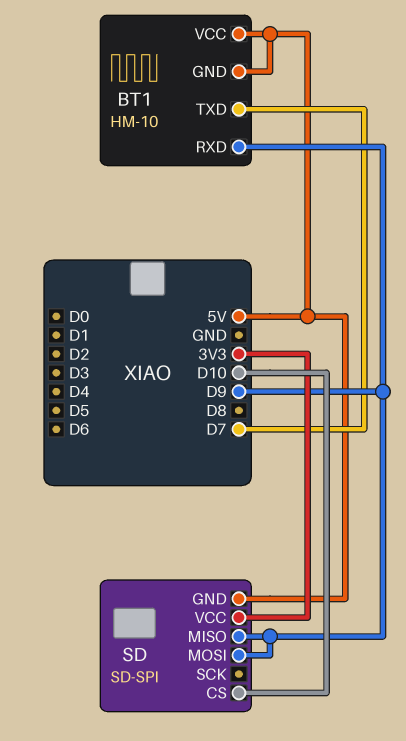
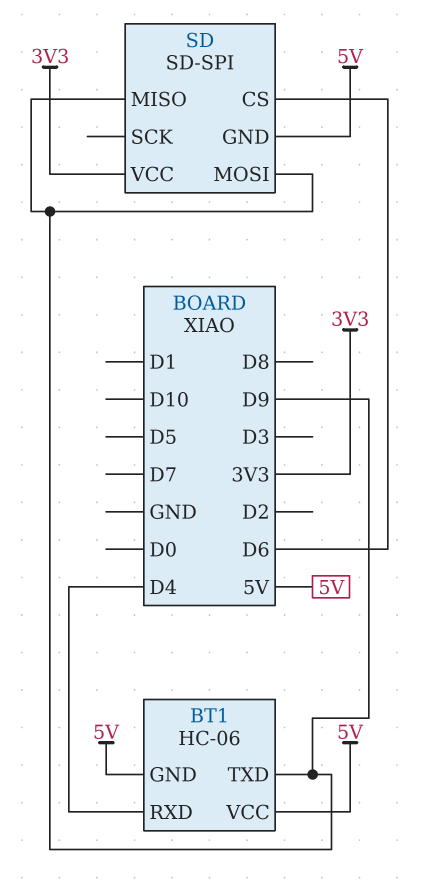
BT1: HM-10 -> HC-06
BT1 pin RXD: D9 -> D4
BT1 pin TXD: D7 -> D9
SD pin CS: D10 -> D6

